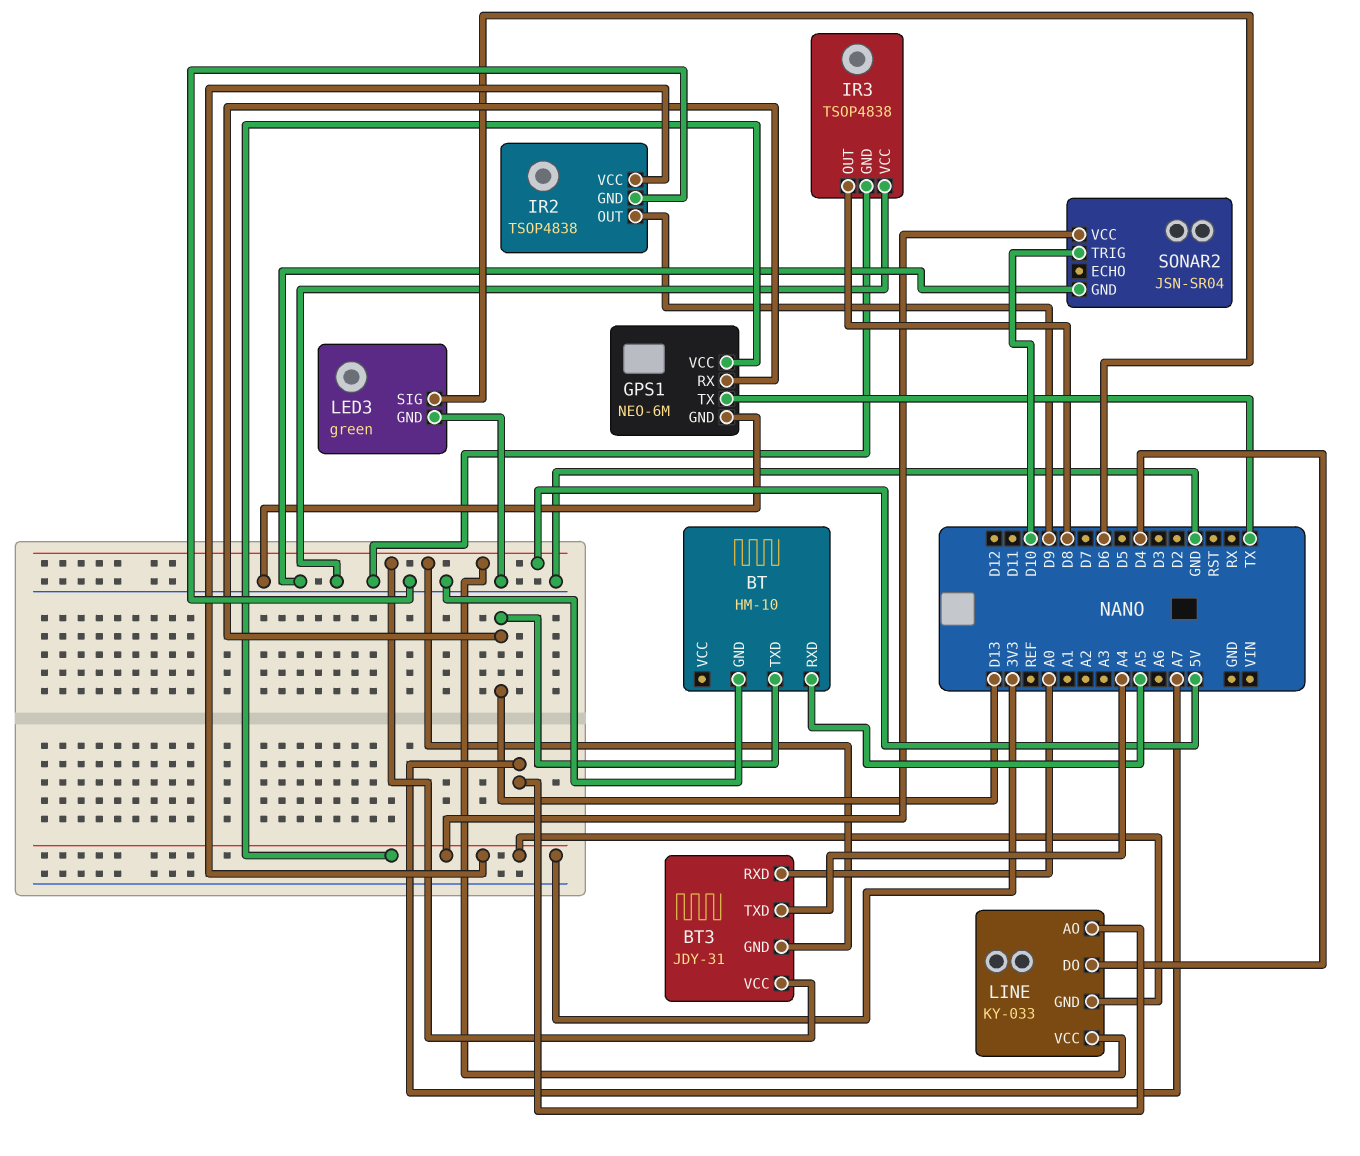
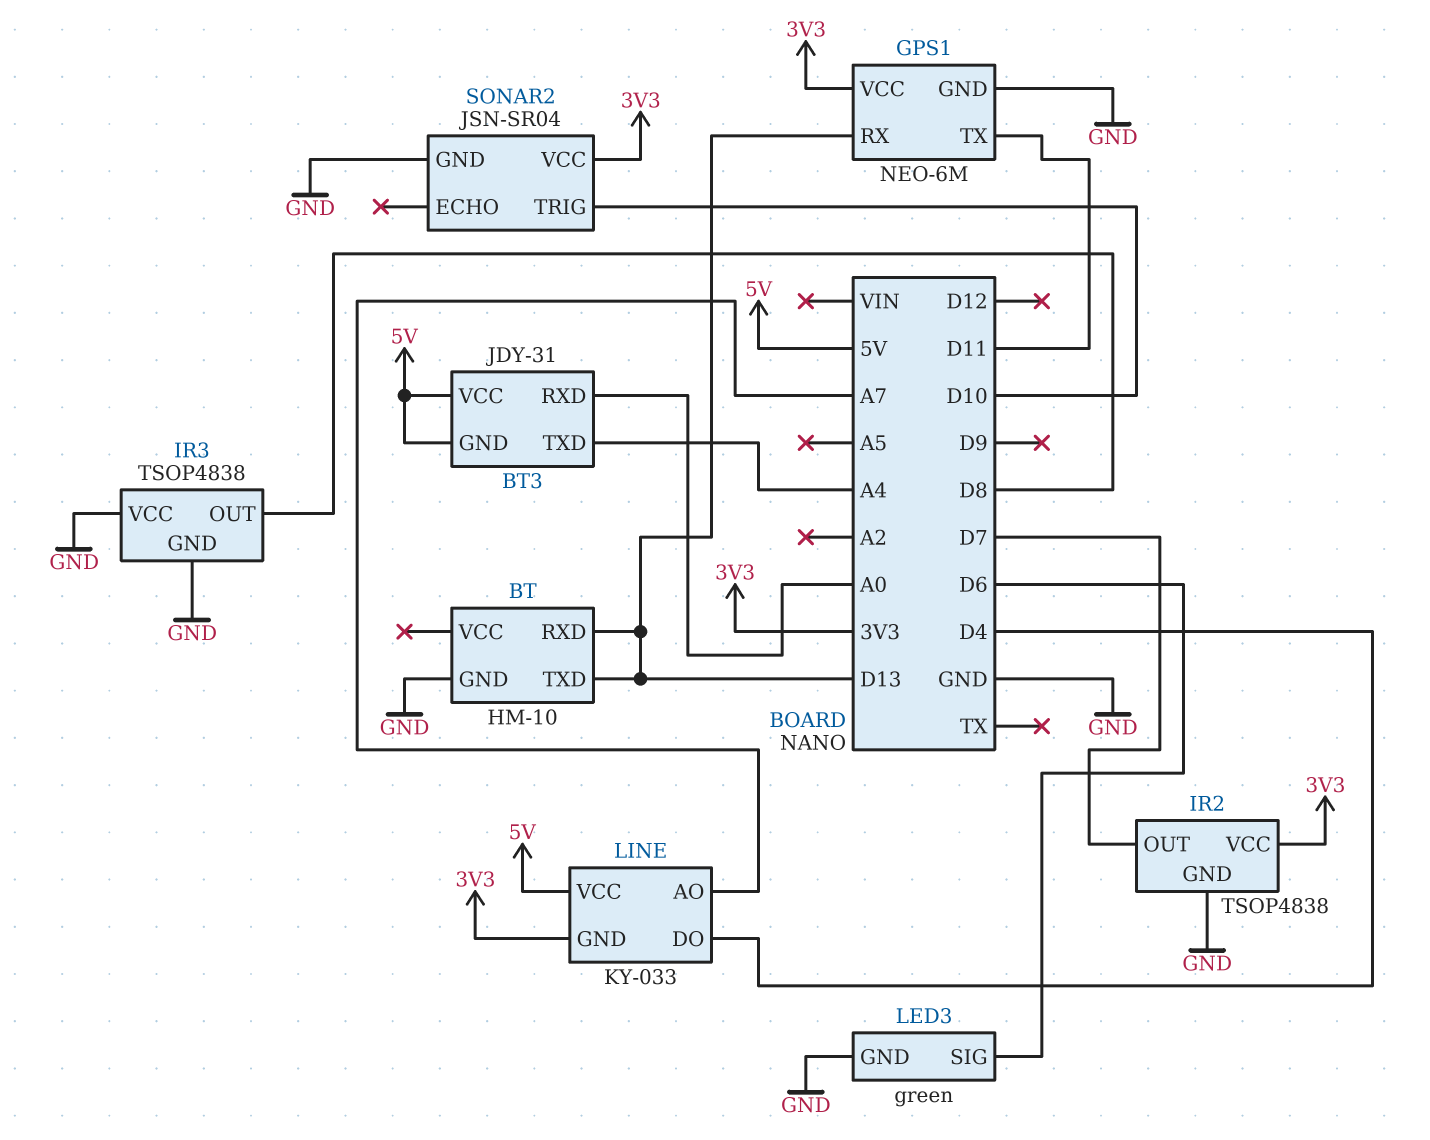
BT pin RXD: A5 -> D13
GPS1 pin TX: TX -> D11
IR2 pin OUT: D9 -> D7

